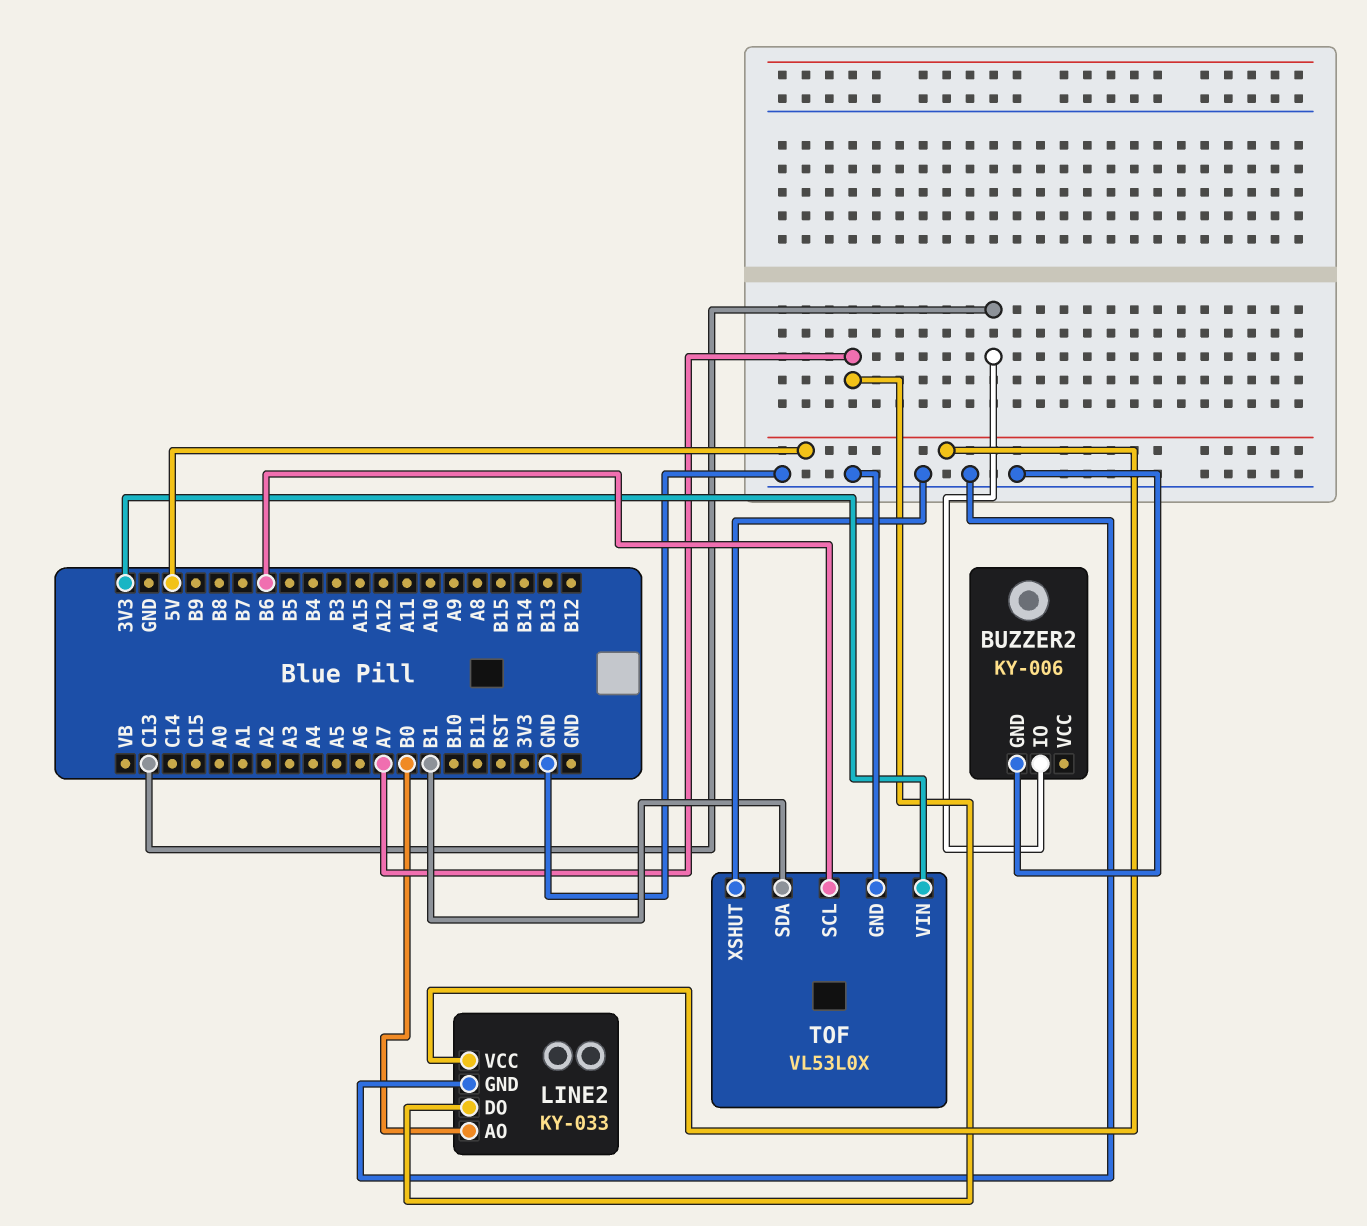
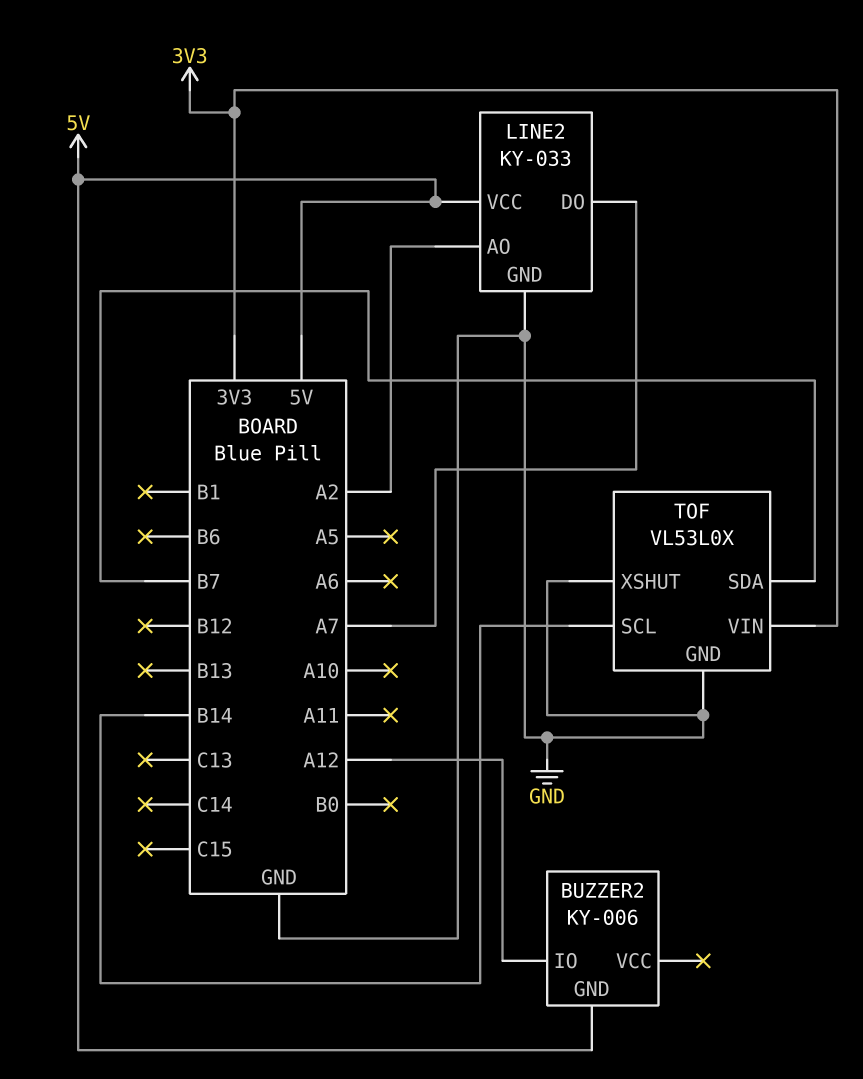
BUZZER2 pin GND: GND -> 5V
BUZZER2 pin IO: C13 -> A12
LINE2 pin AO: B0 -> A2
TOF pin SCL: B6 -> B14
TOF pin SDA: B1 -> B7

